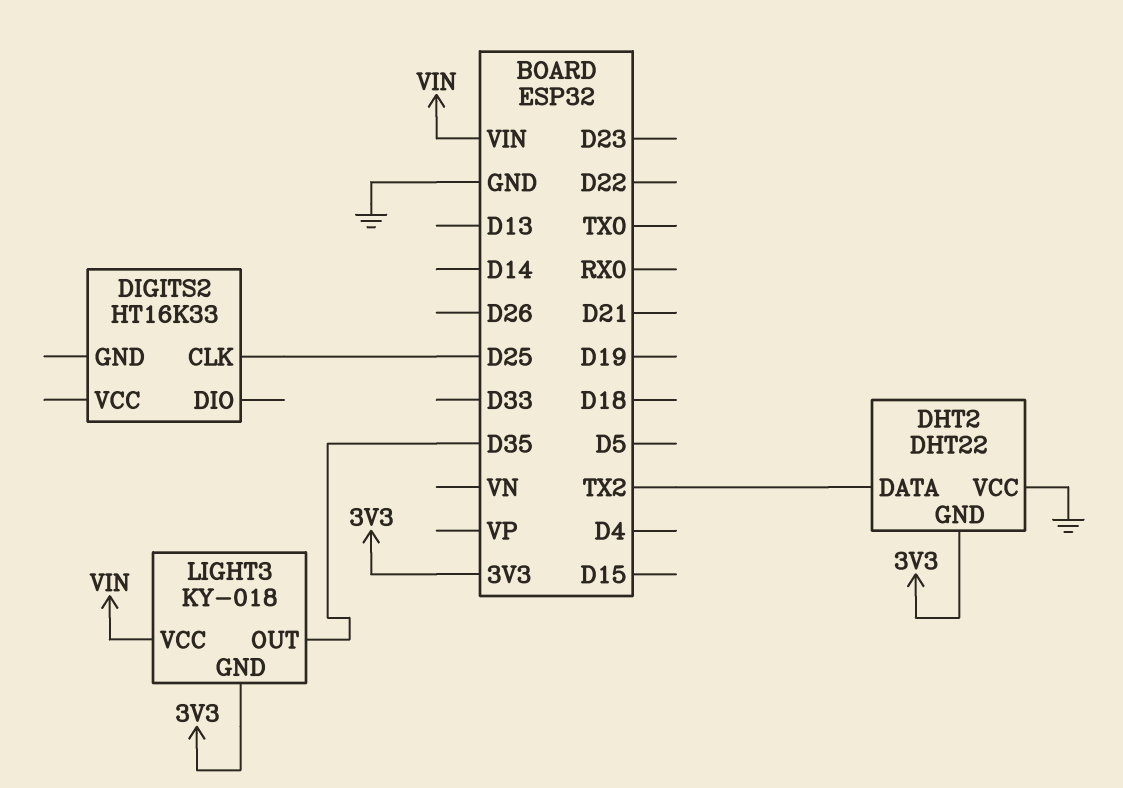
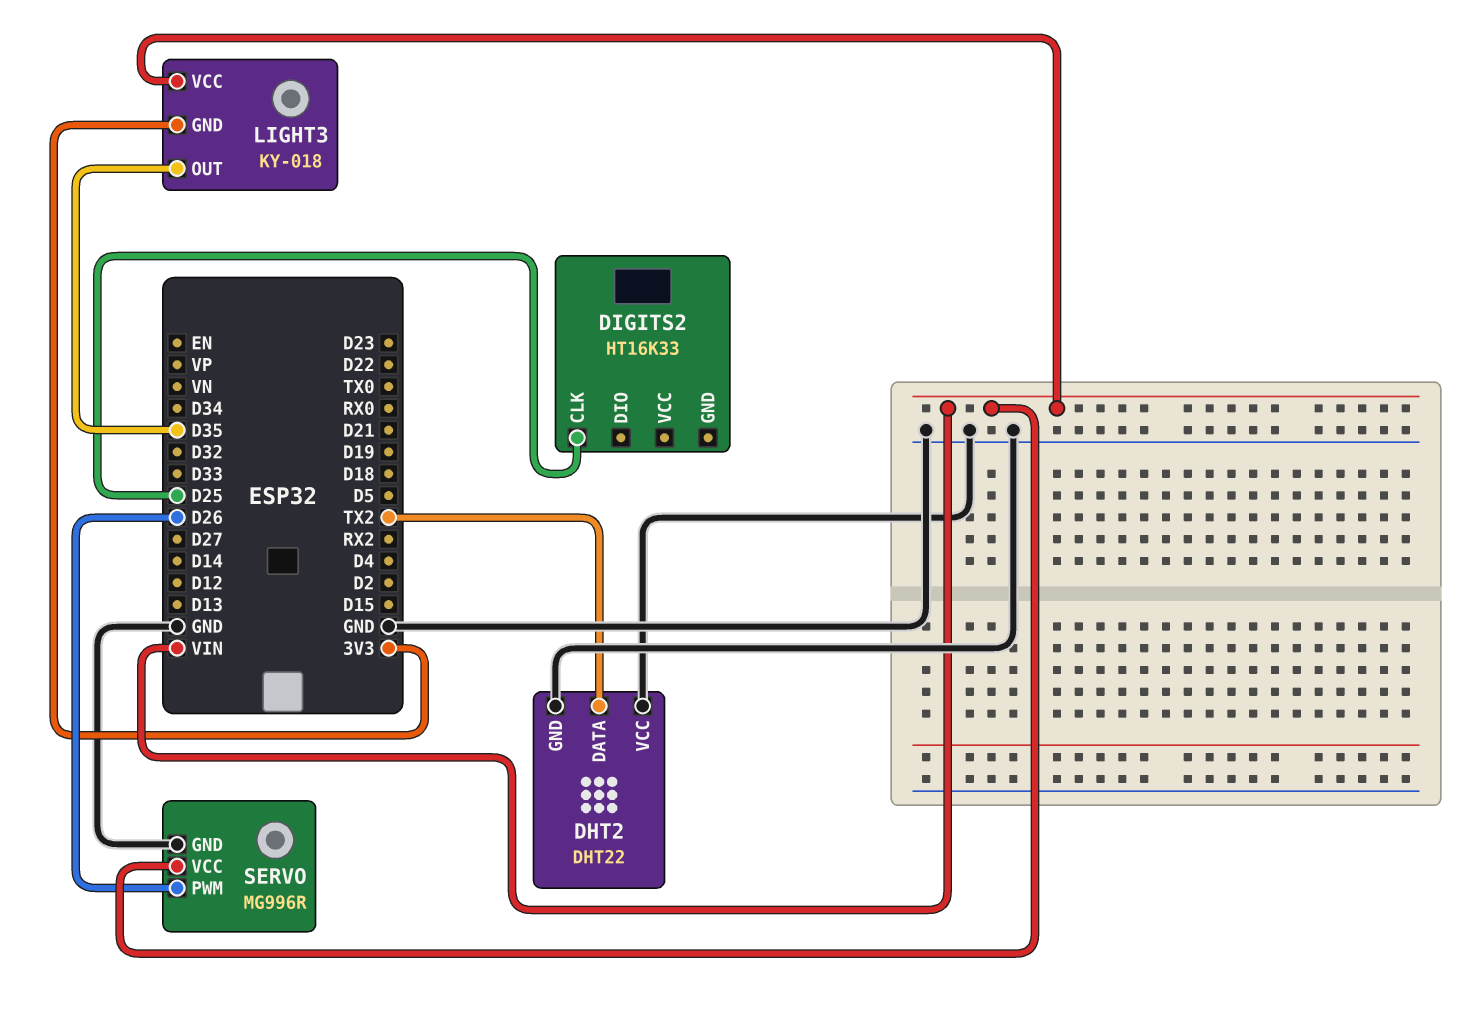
DHT2 pin GND: 3V3 -> GND
SERVO: none -> MG996R
SERVO pin GND: none -> GND
SERVO pin PWM: none -> D26
SERVO pin VCC: none -> VIN

